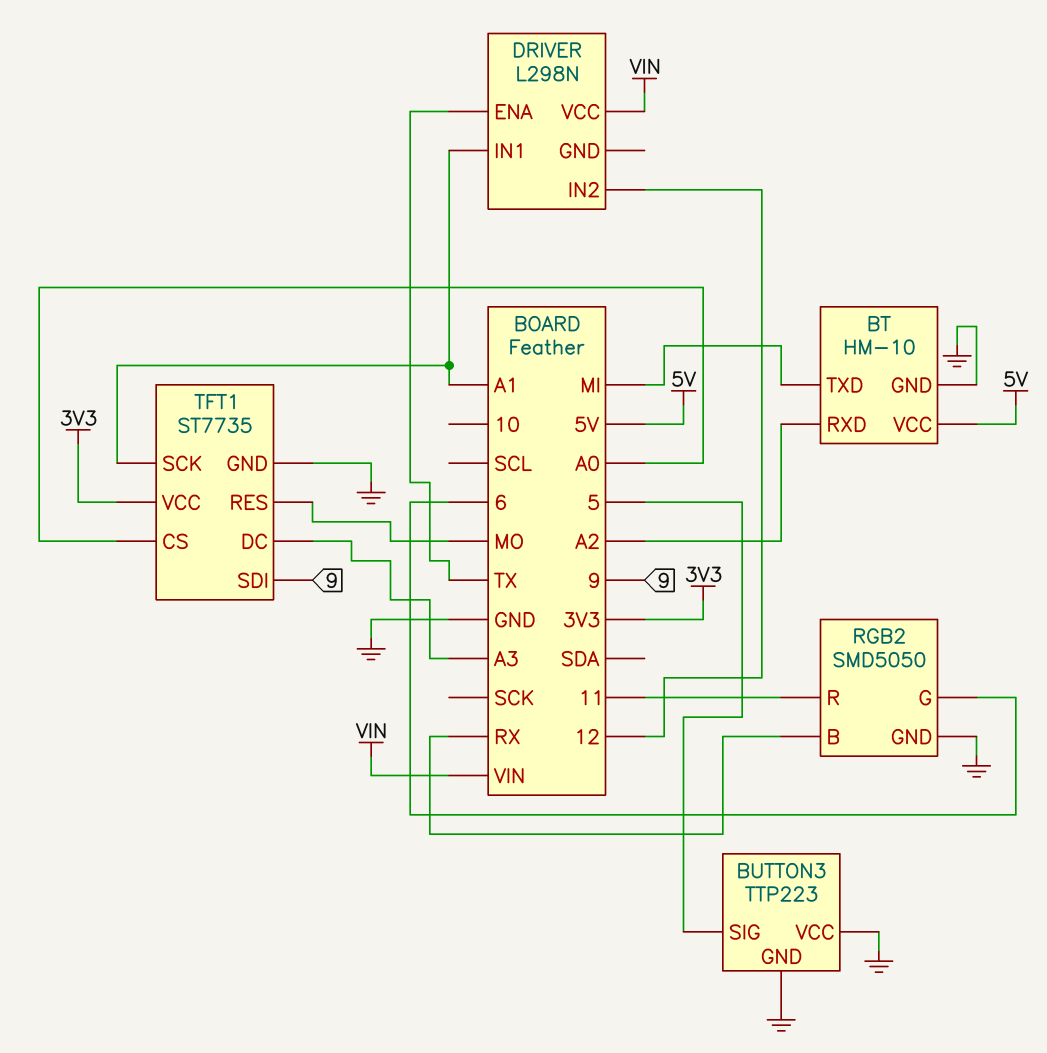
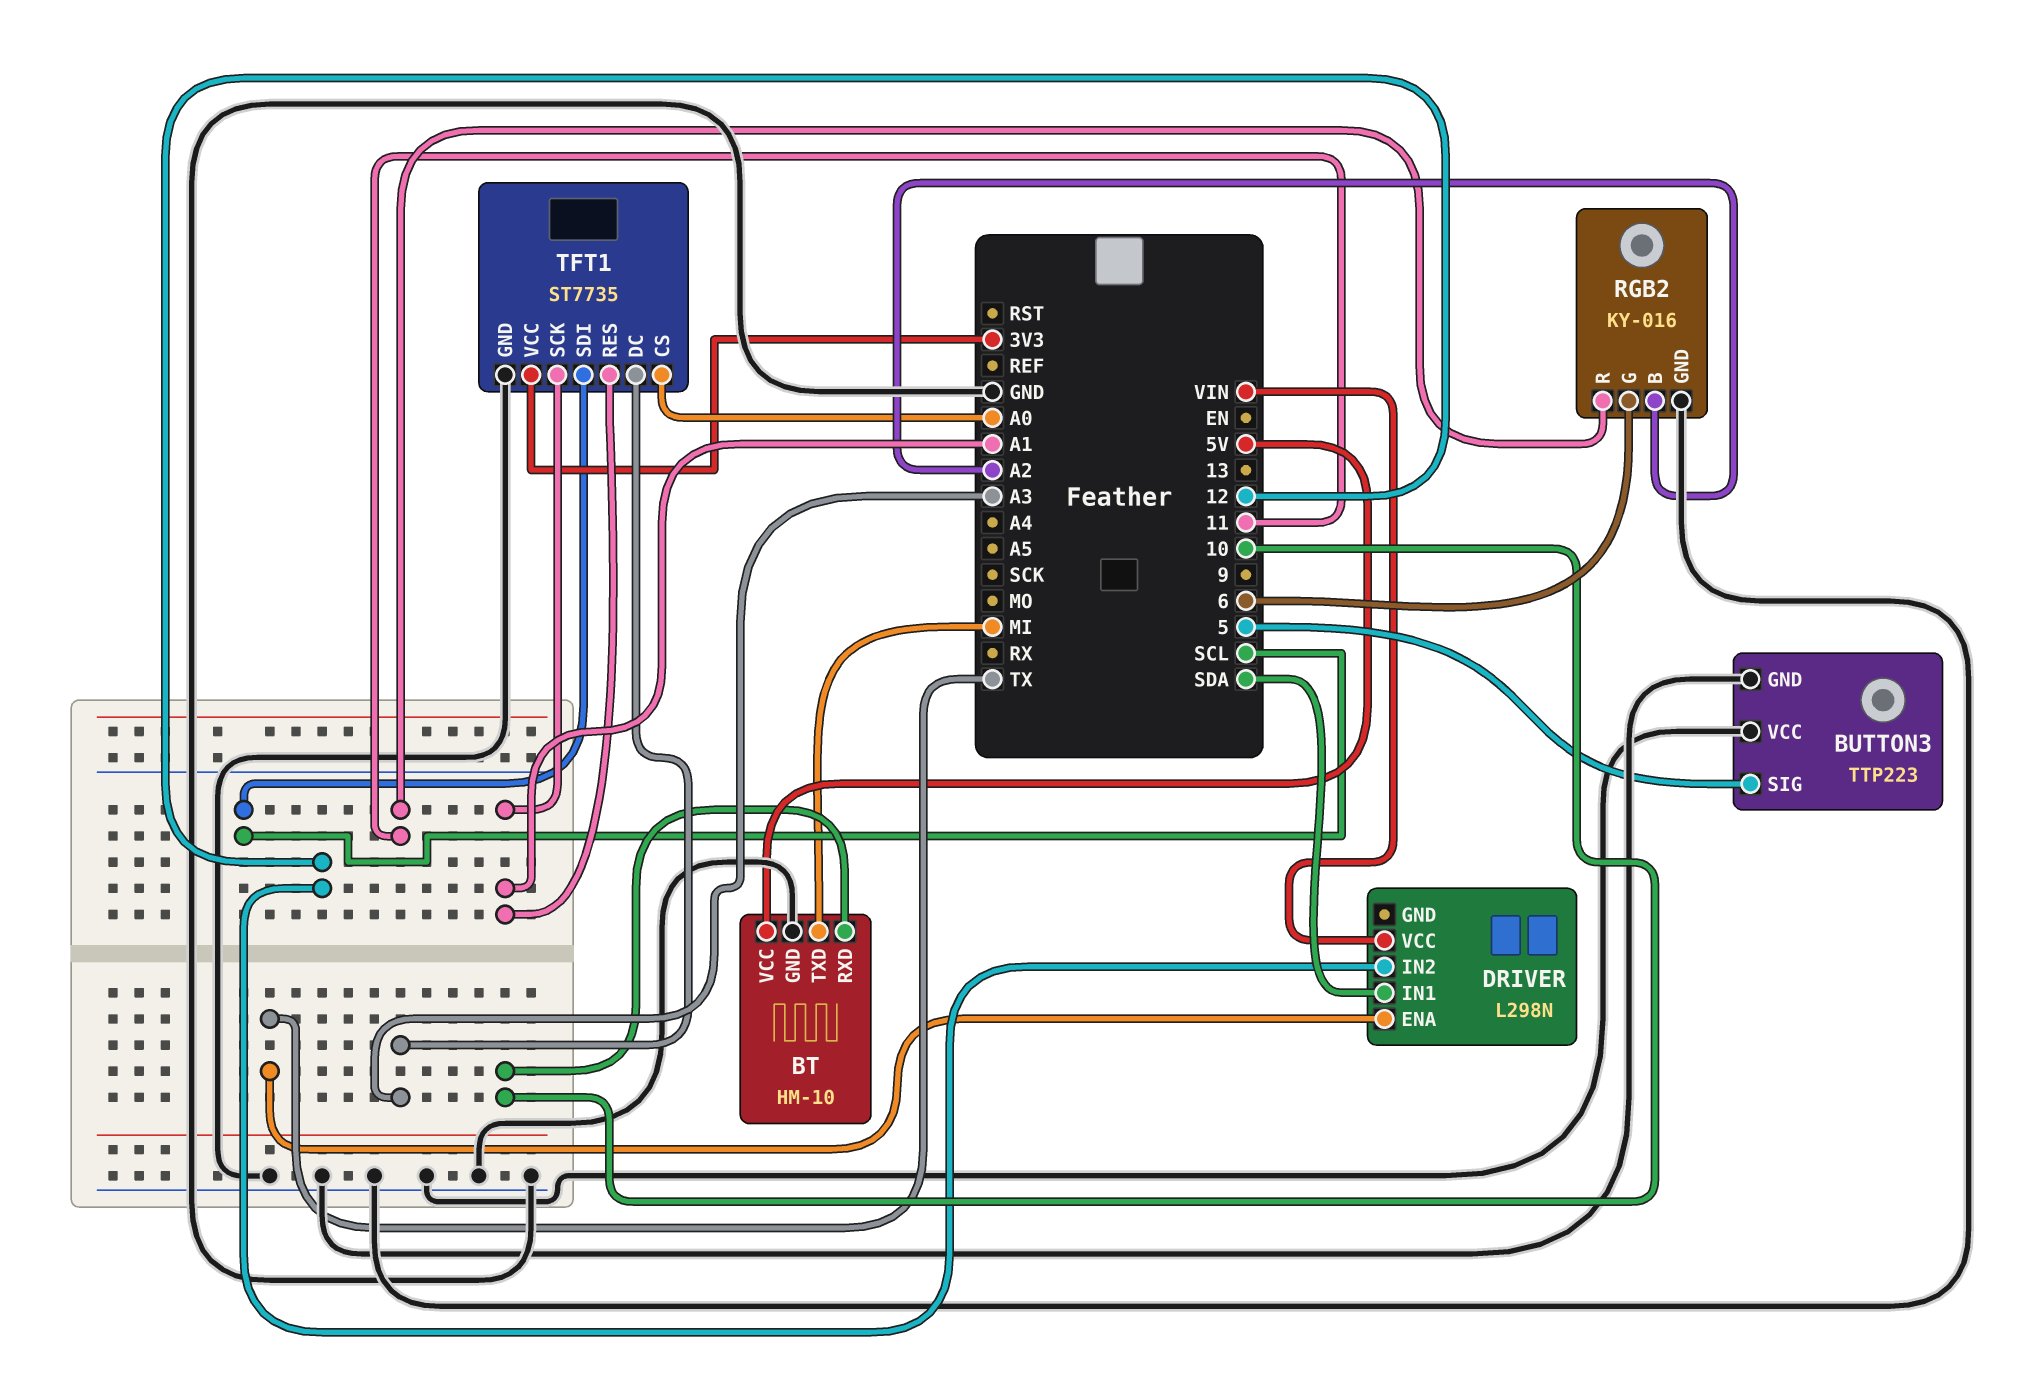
BT pin RXD: A2 -> 10
DRIVER pin IN1: A1 -> SDA
RGB2: SMD5050 -> KY-016
RGB2 pin B: RX -> A2
TFT1 pin RES: MO -> A1
TFT1 pin SDI: 9 -> SCL

